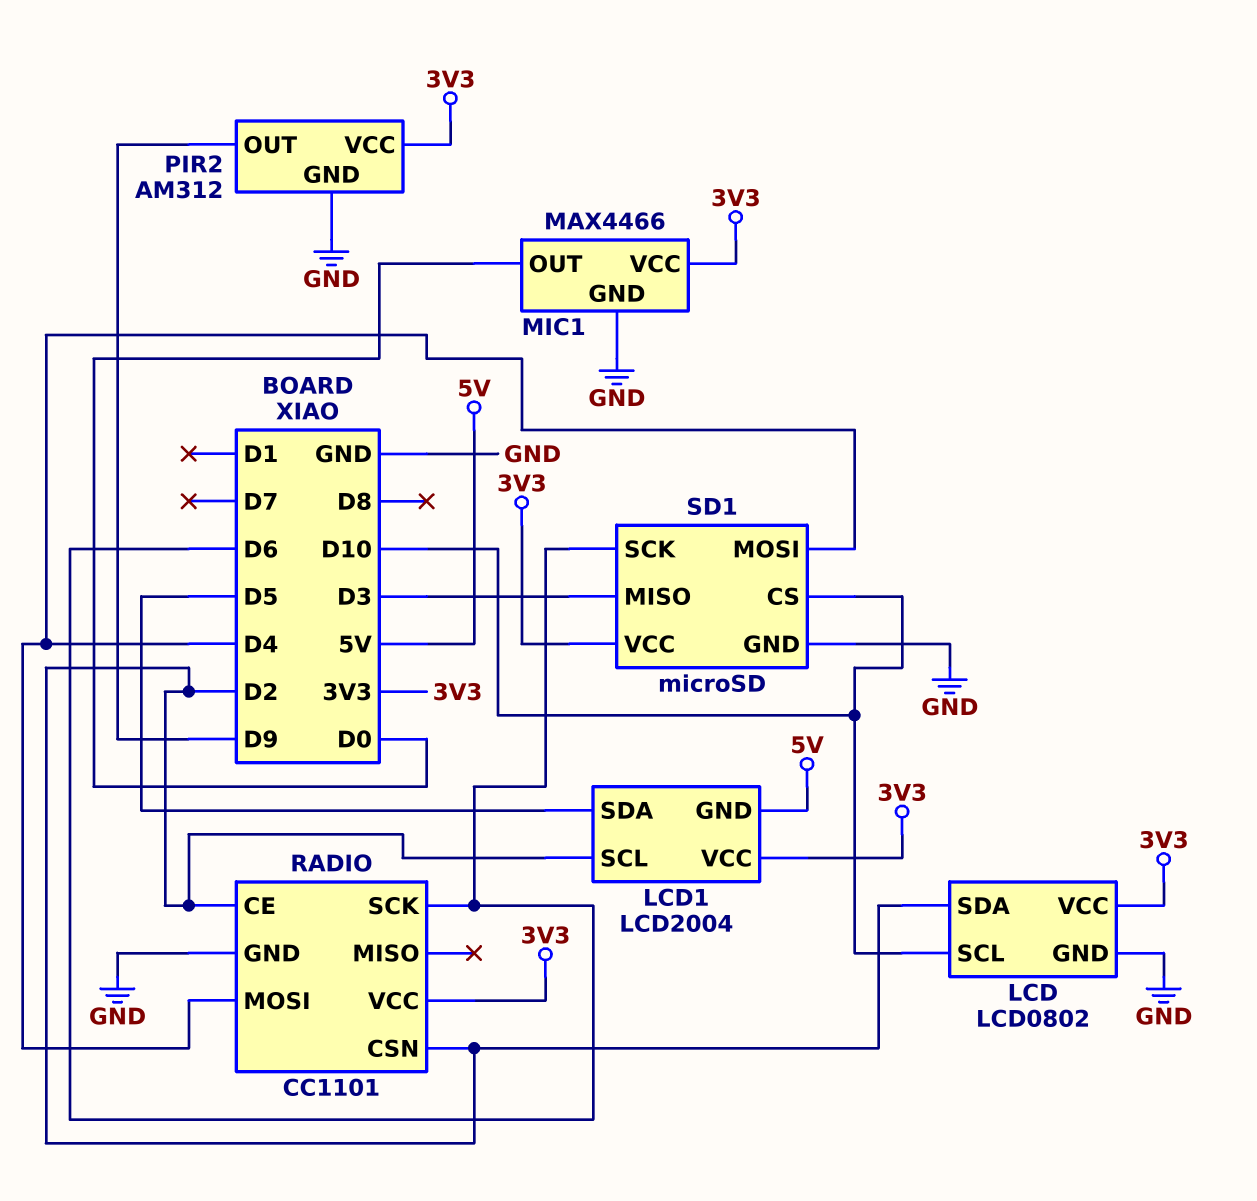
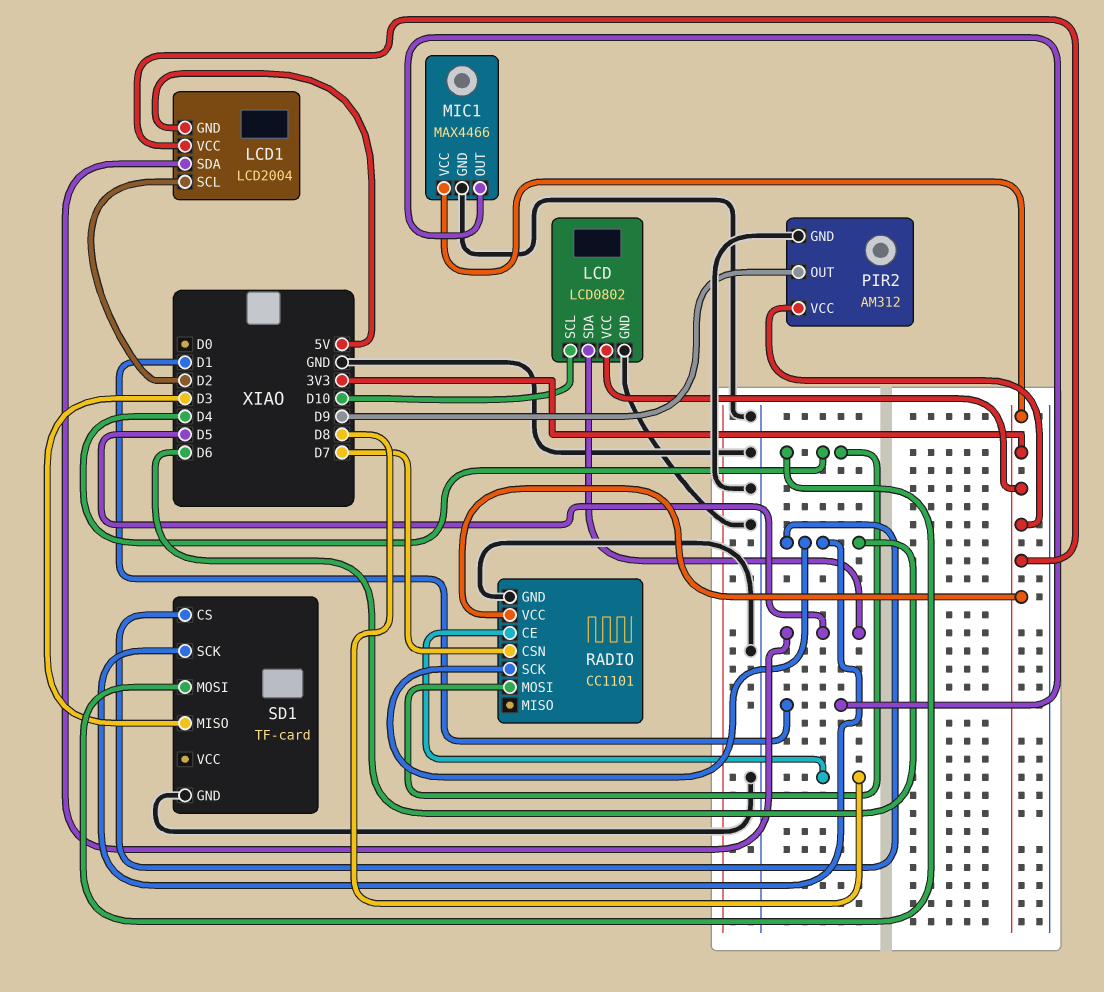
LCD pin SDA: D2 -> D5
MIC1 pin OUT: D0 -> D1
RADIO pin CE: D2 -> D8
RADIO pin CSN: D2 -> D7
SD1: microSD -> TF-card
SD1 pin CS: D10 -> D6
SD1 pin VCC: 3V3 -> none

